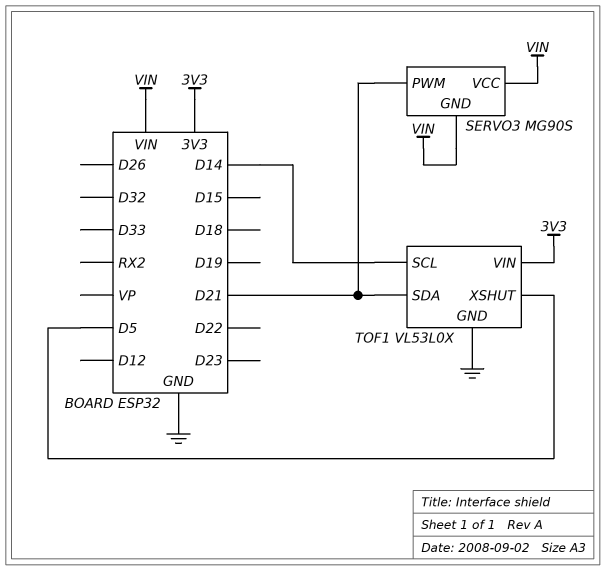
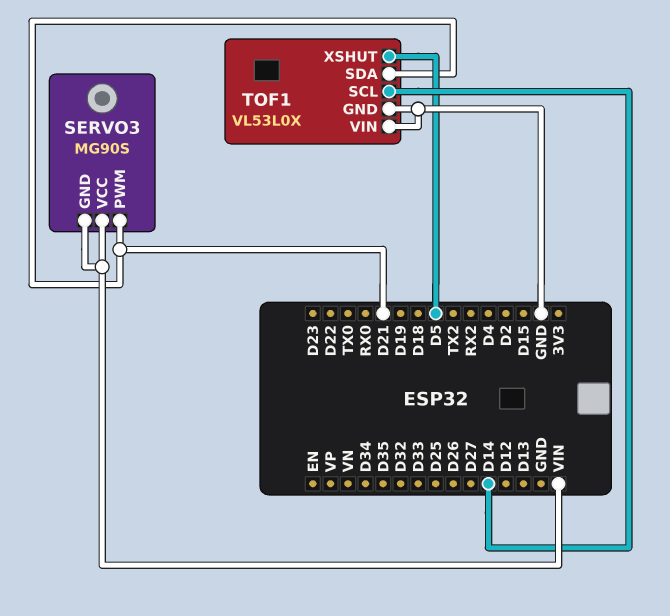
TOF1 pin VIN: 3V3 -> GND

